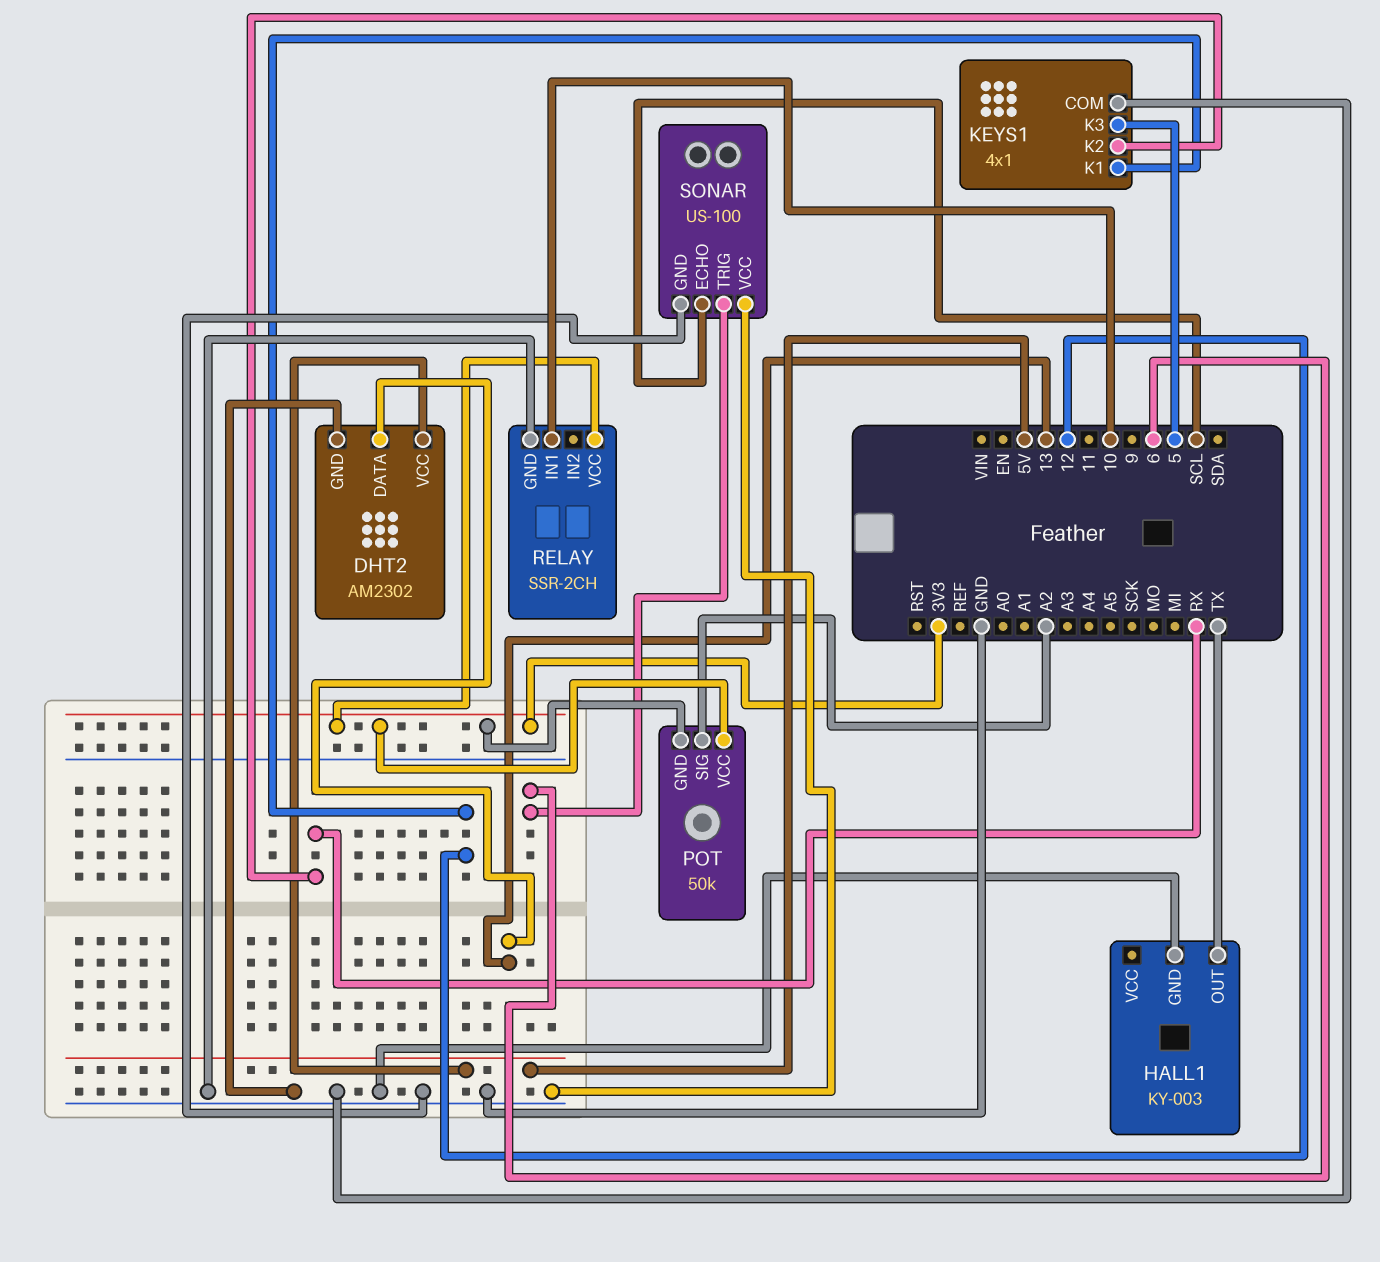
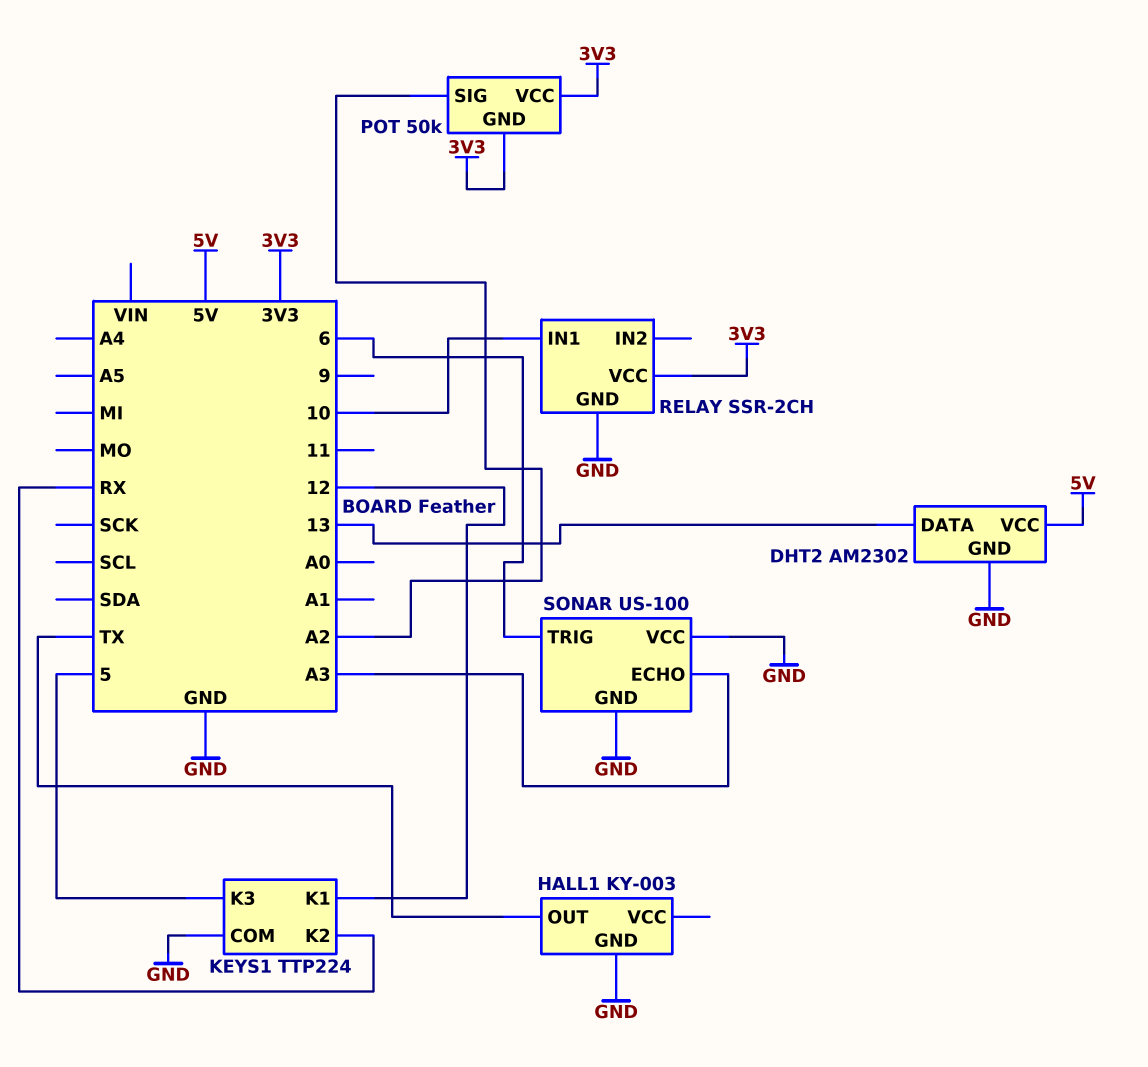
KEYS1: 4x1 -> TTP224
SONAR pin ECHO: SCL -> A3

